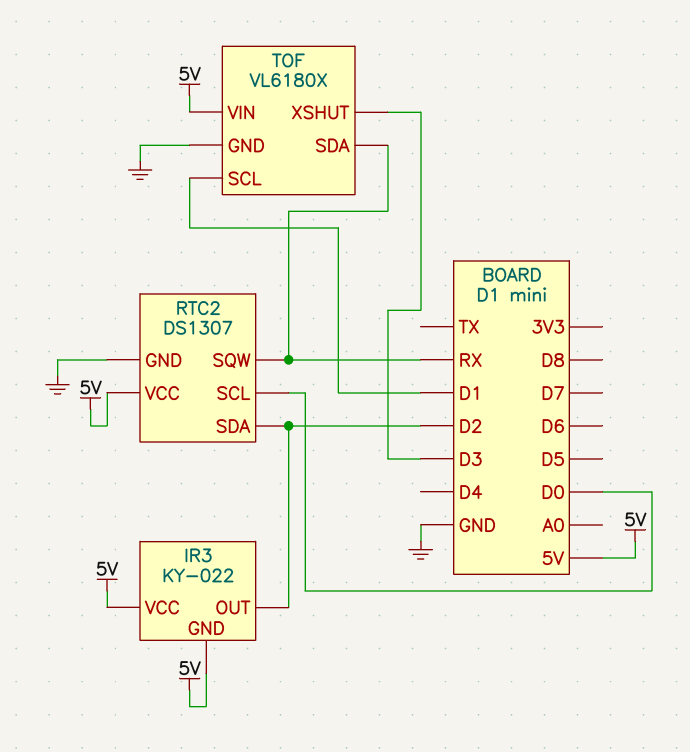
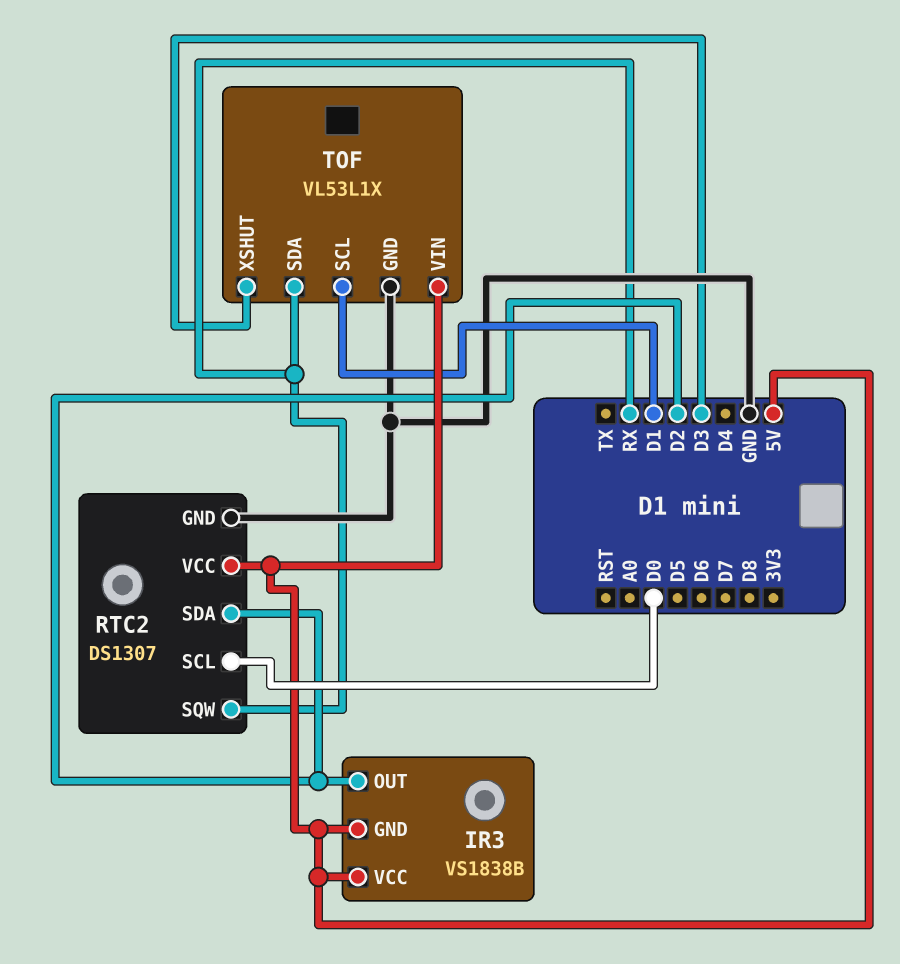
IR3: KY-022 -> VS1838B
TOF: VL6180X -> VL53L1X

